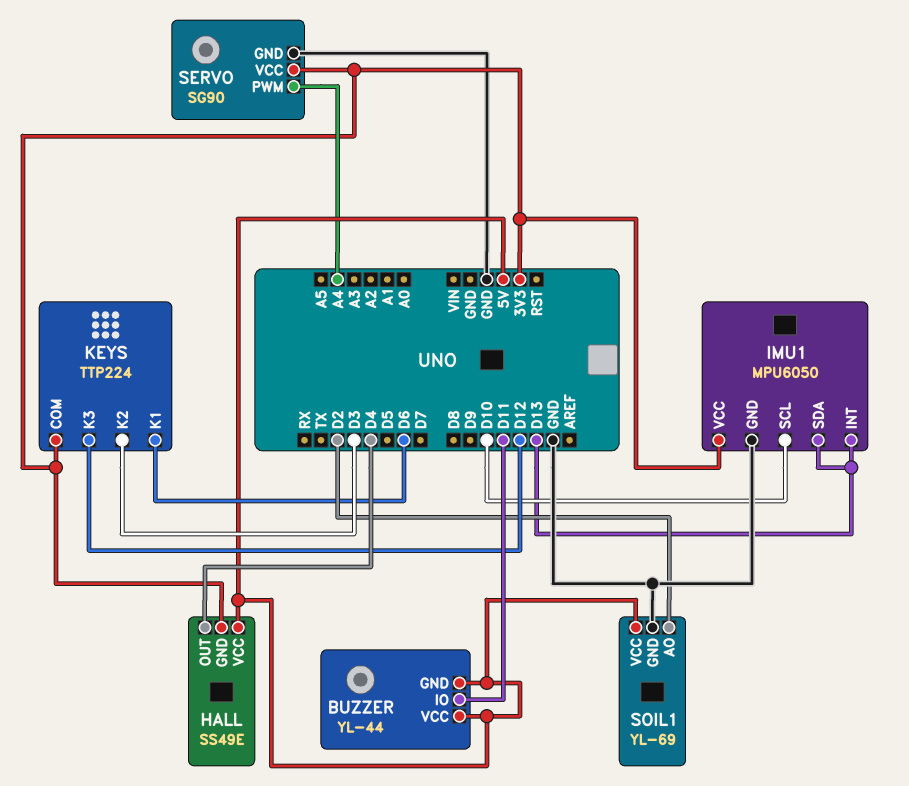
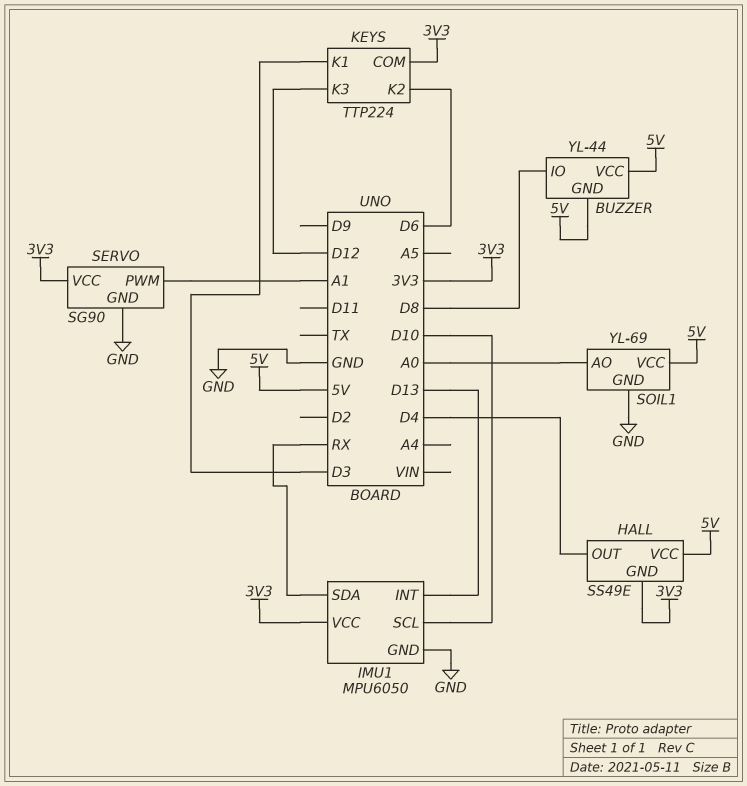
BUZZER pin IO: D11 -> D8
IMU1 pin SDA: D13 -> RX
KEYS pin K1: D6 -> D3
KEYS pin K2: D3 -> D6
SERVO pin PWM: A4 -> A1
SOIL1 pin AO: D2 -> A0

